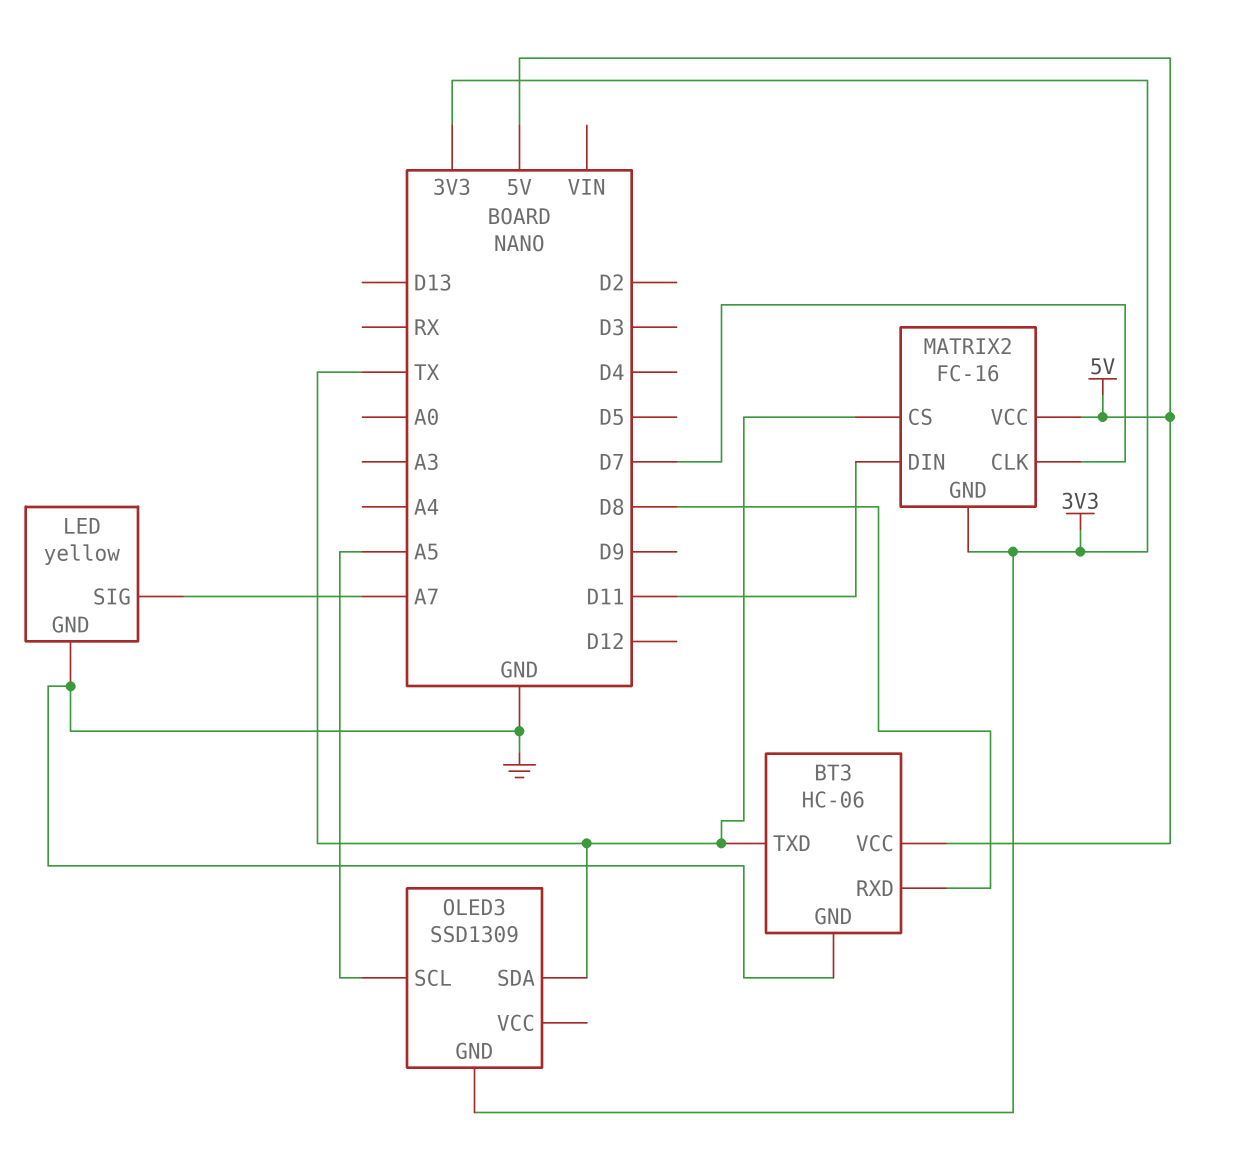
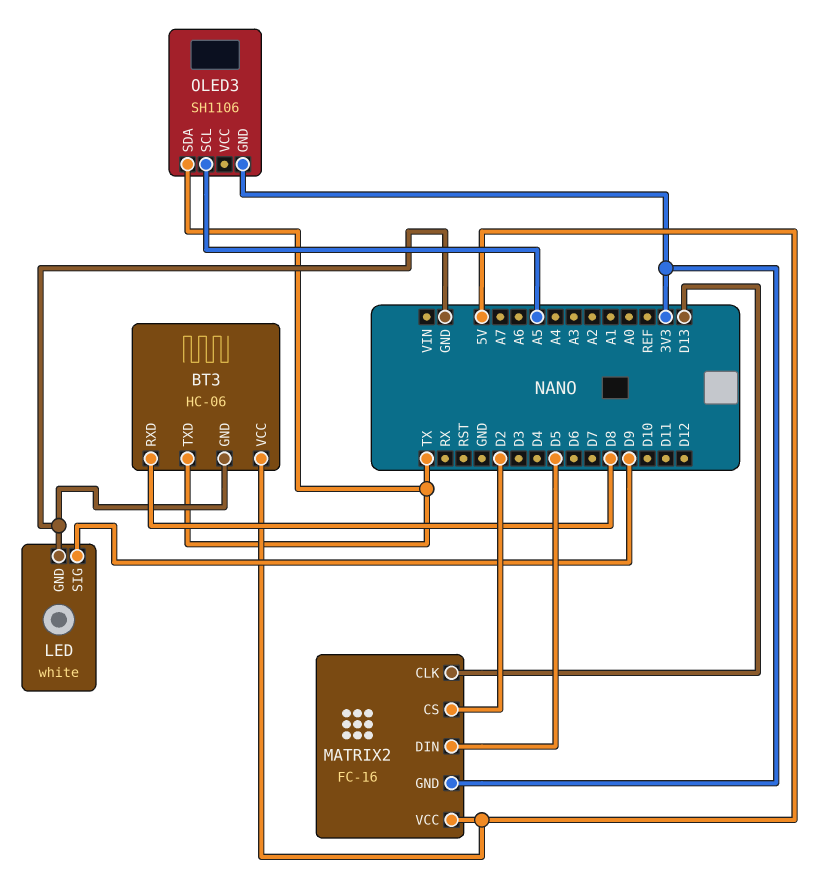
LED: yellow -> white
LED pin SIG: A7 -> D9
MATRIX2 pin CLK: D7 -> D13
MATRIX2 pin CS: TX -> D2
MATRIX2 pin DIN: D11 -> D5
OLED3: SSD1309 -> SH1106

